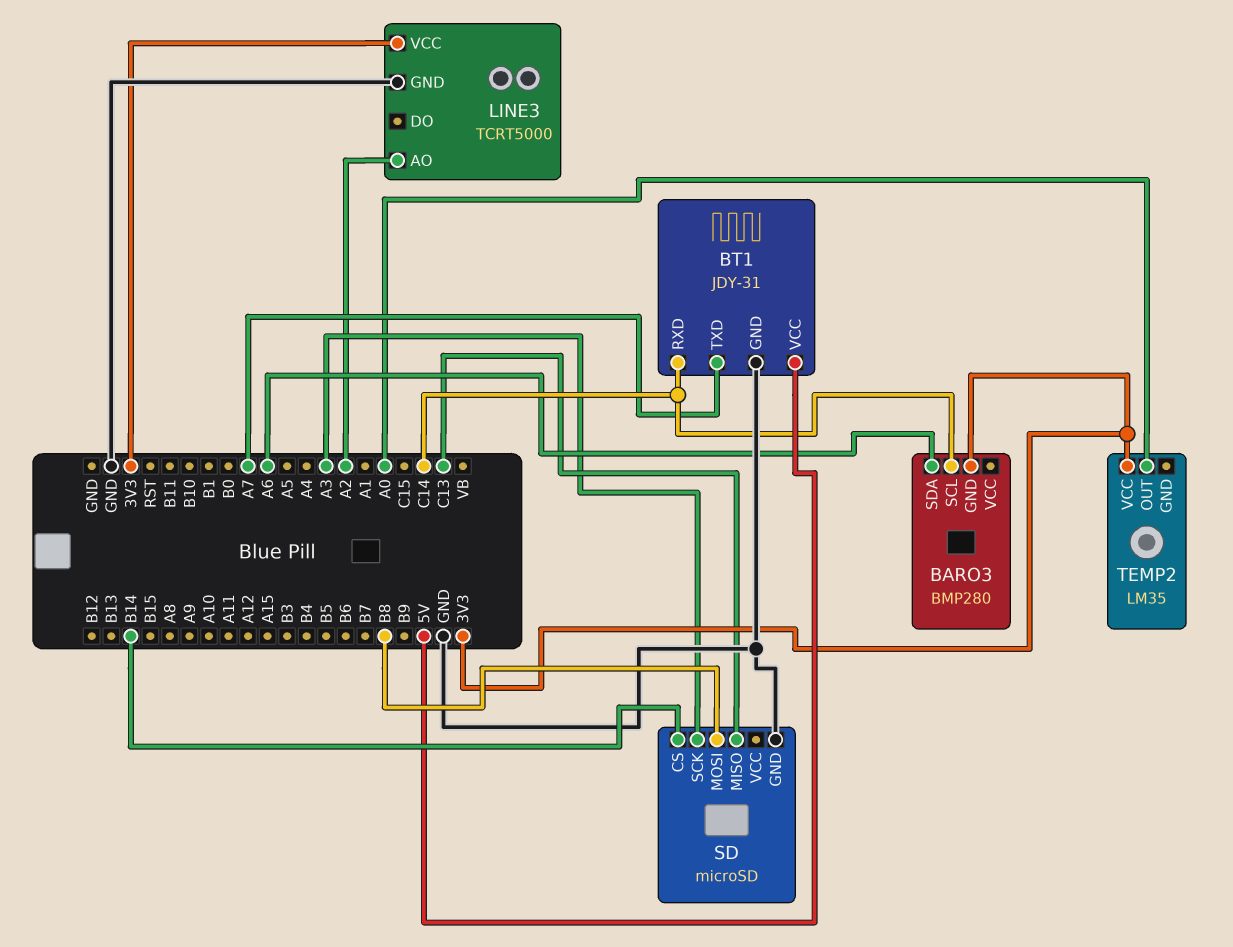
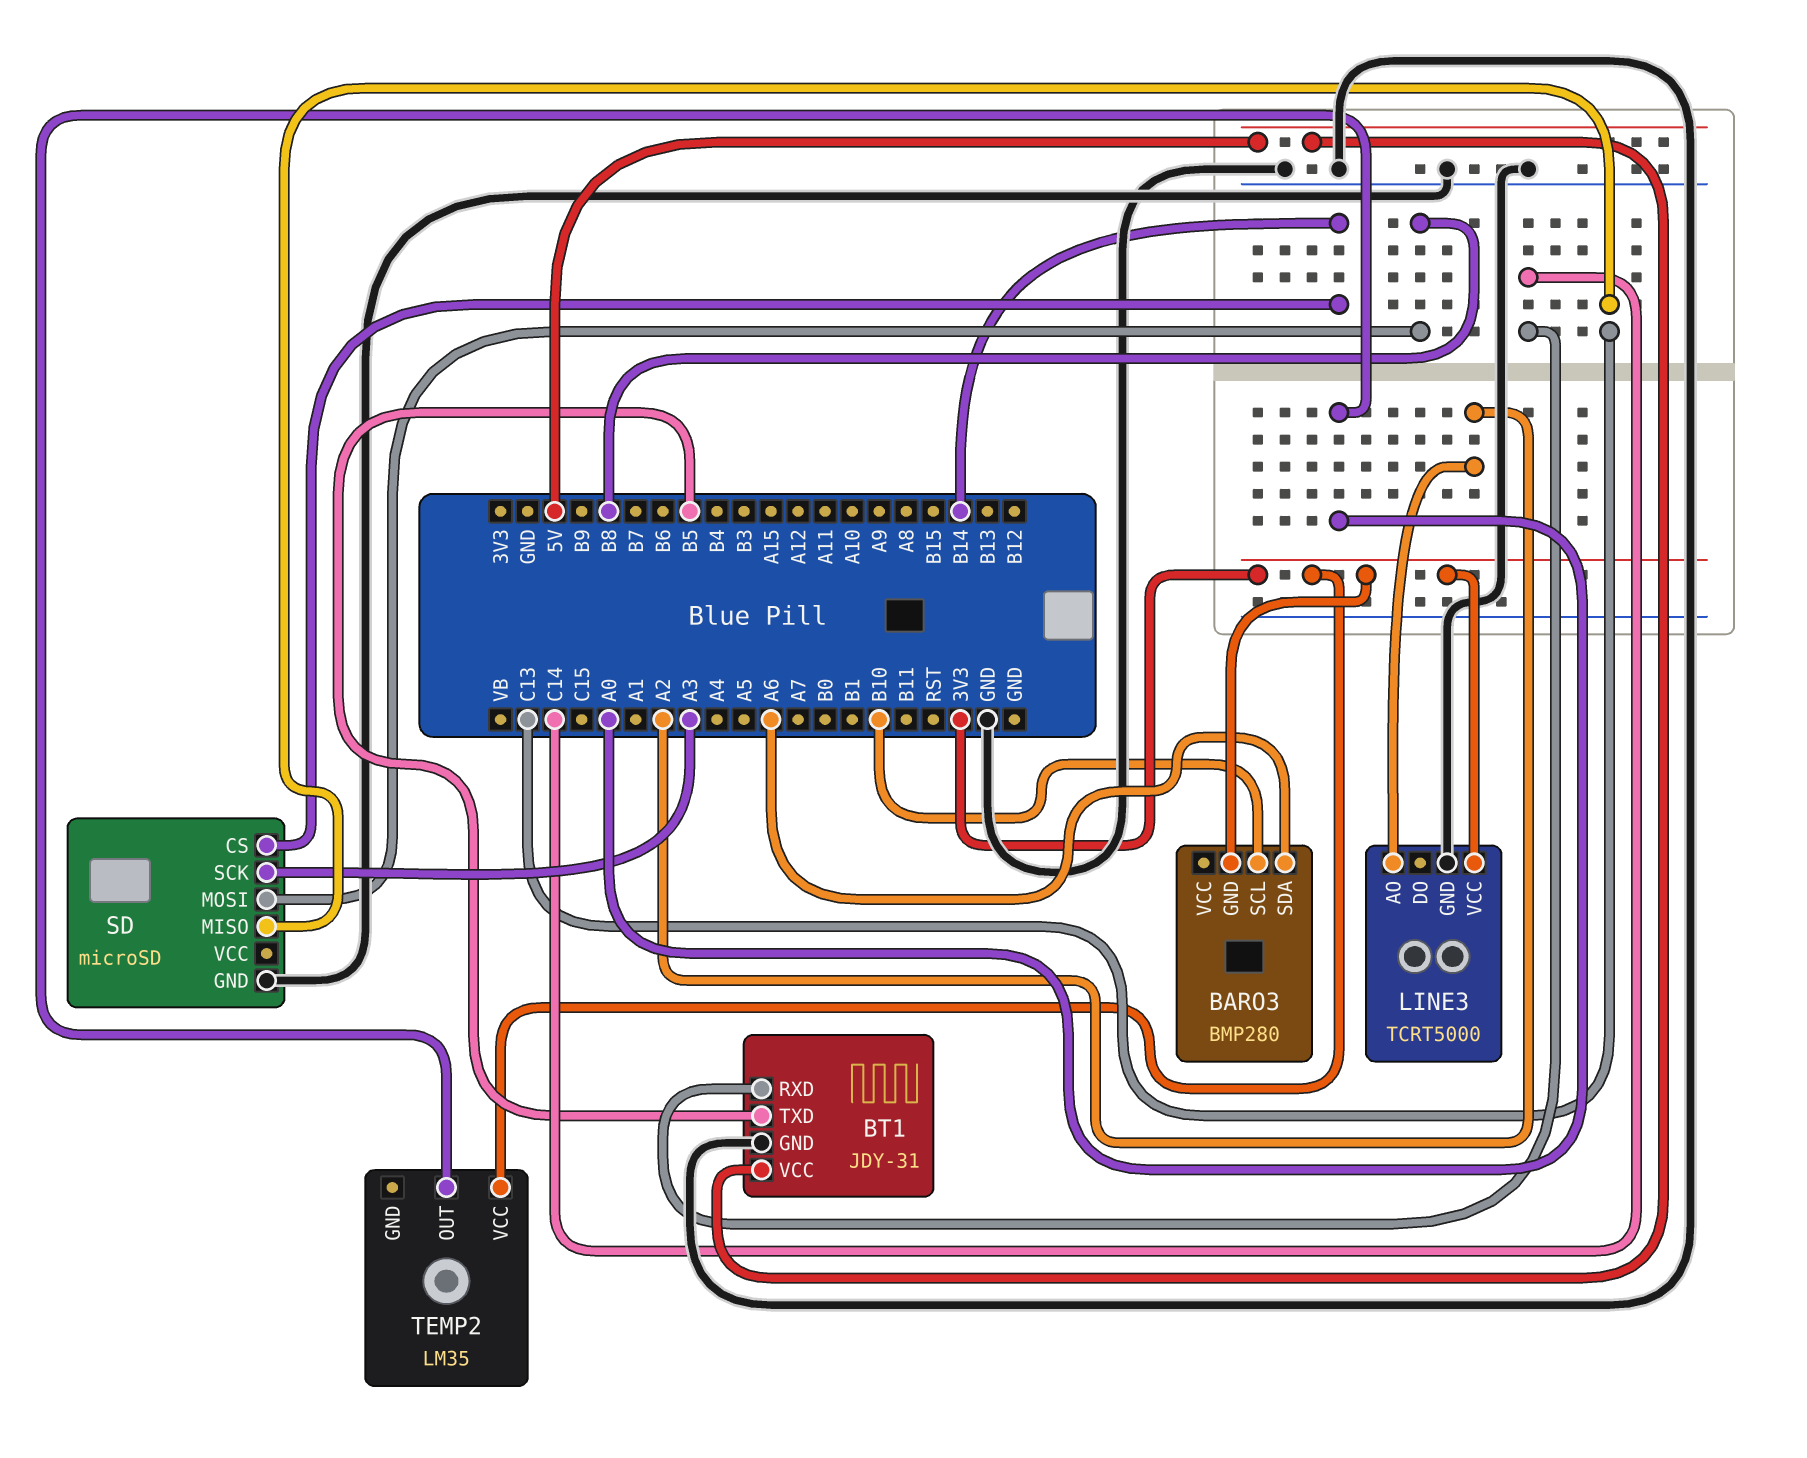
BARO3 pin SCL: C14 -> B10
BT1 pin TXD: A7 -> B5

